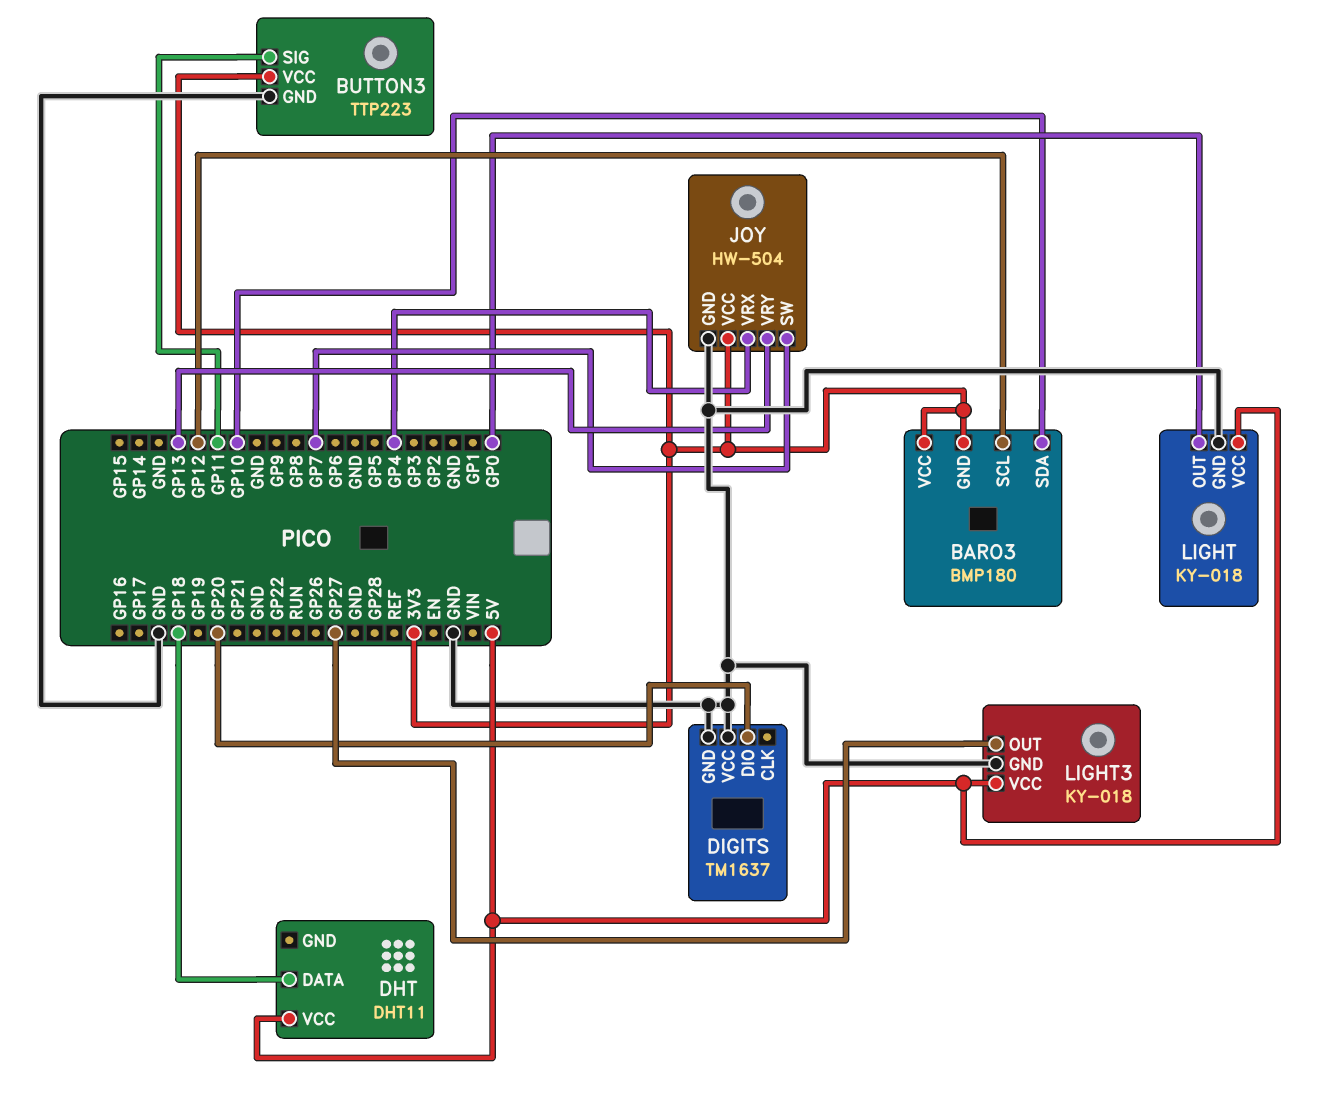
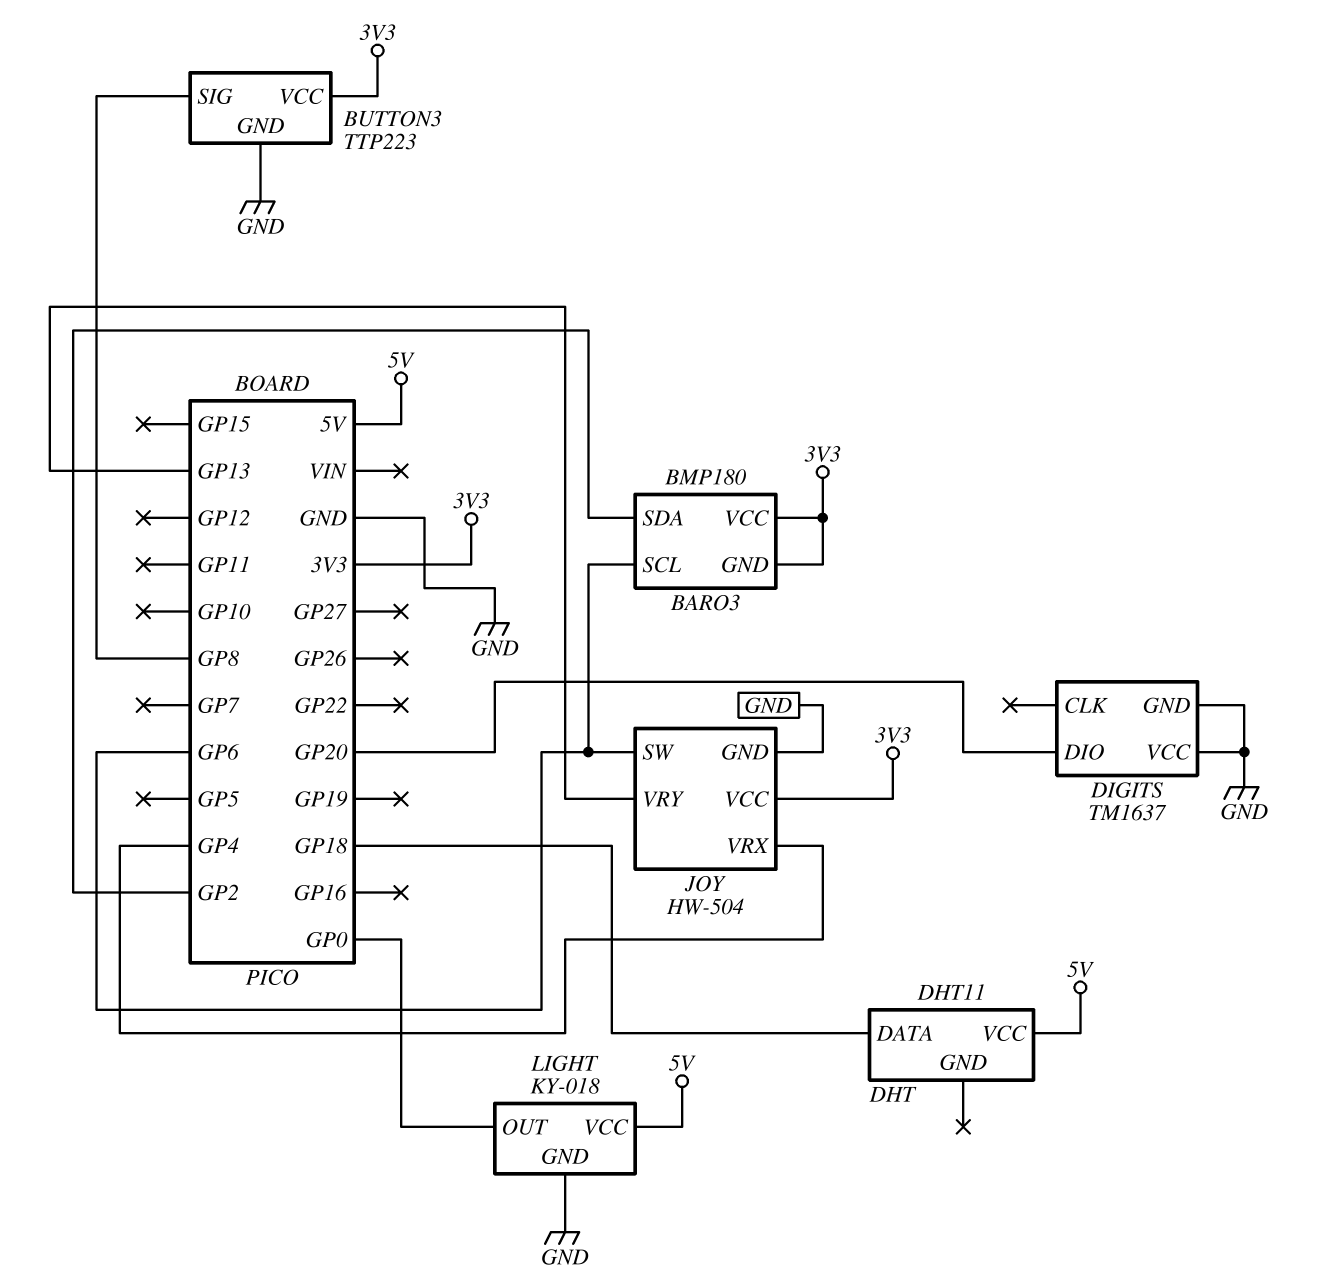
BARO3 pin SCL: GP12 -> GP6
BARO3 pin SDA: GP10 -> GP2
BUTTON3 pin SIG: GP11 -> GP8
JOY pin SW: GP7 -> GP6
LIGHT3: KY-018 -> none
LIGHT3 pin GND: GND -> none
LIGHT3 pin OUT: GP27 -> none
LIGHT3 pin VCC: 5V -> none

